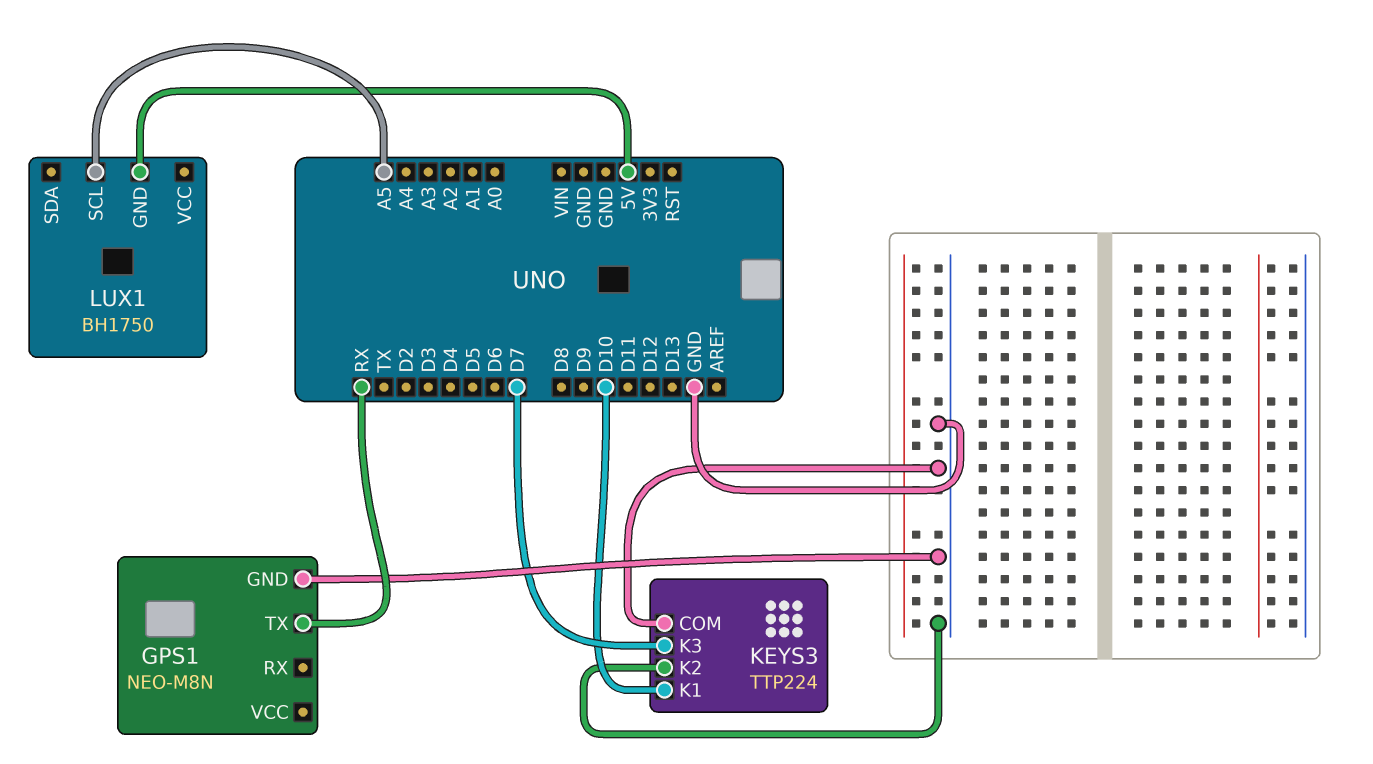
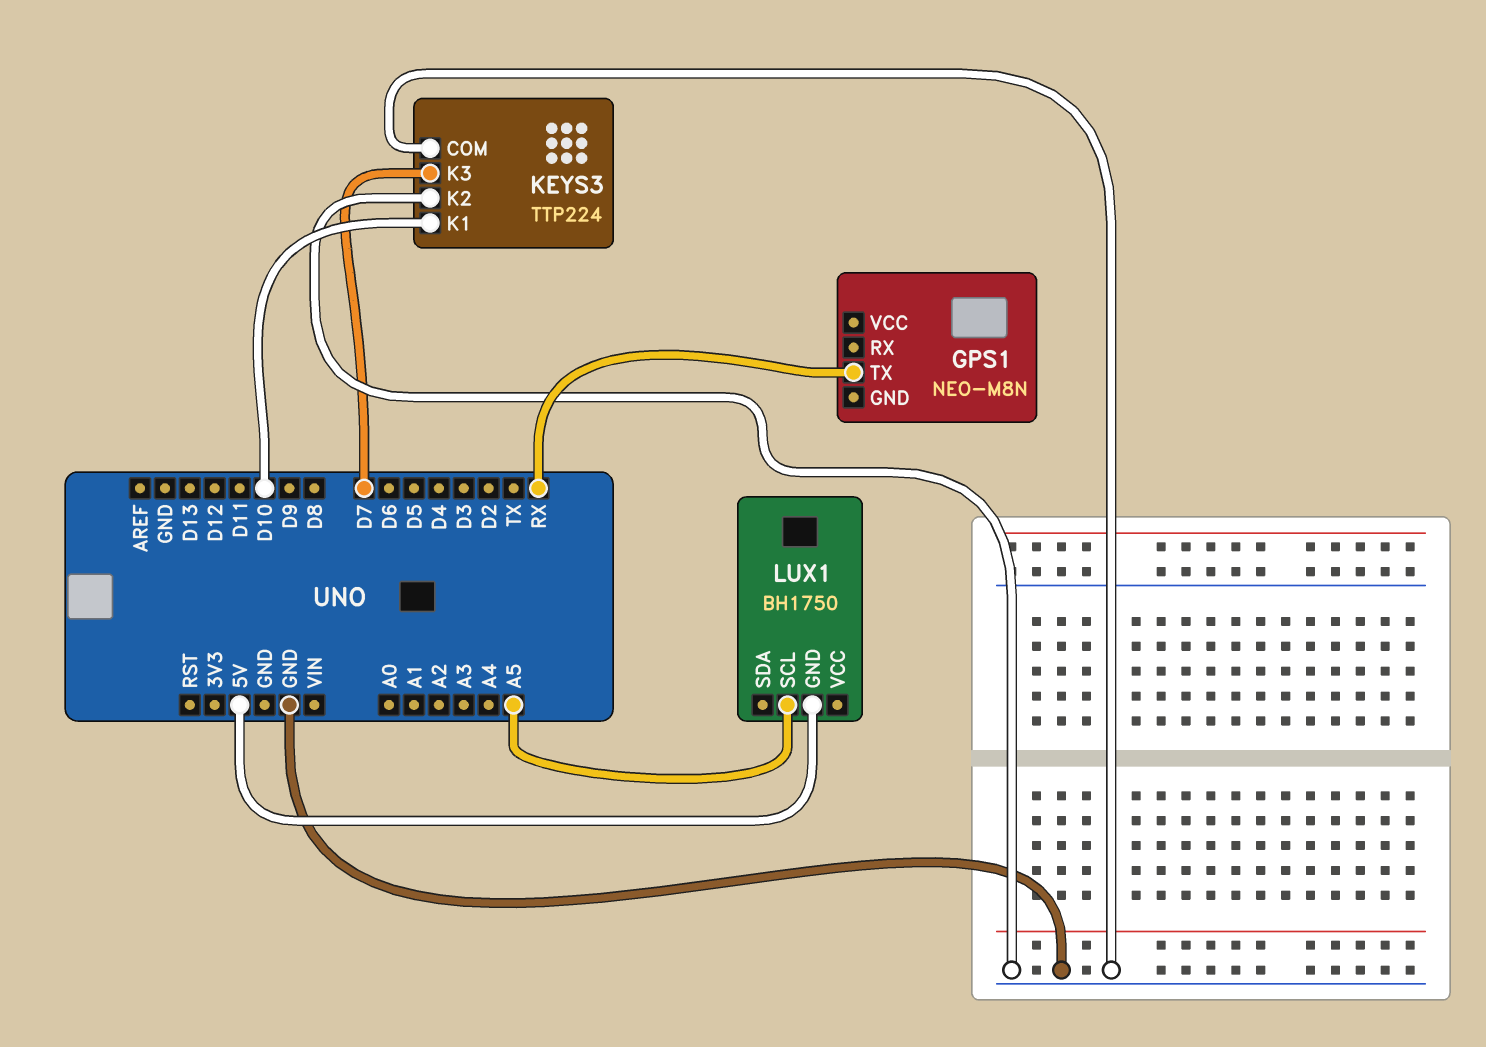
GPS1 pin GND: GND -> none

